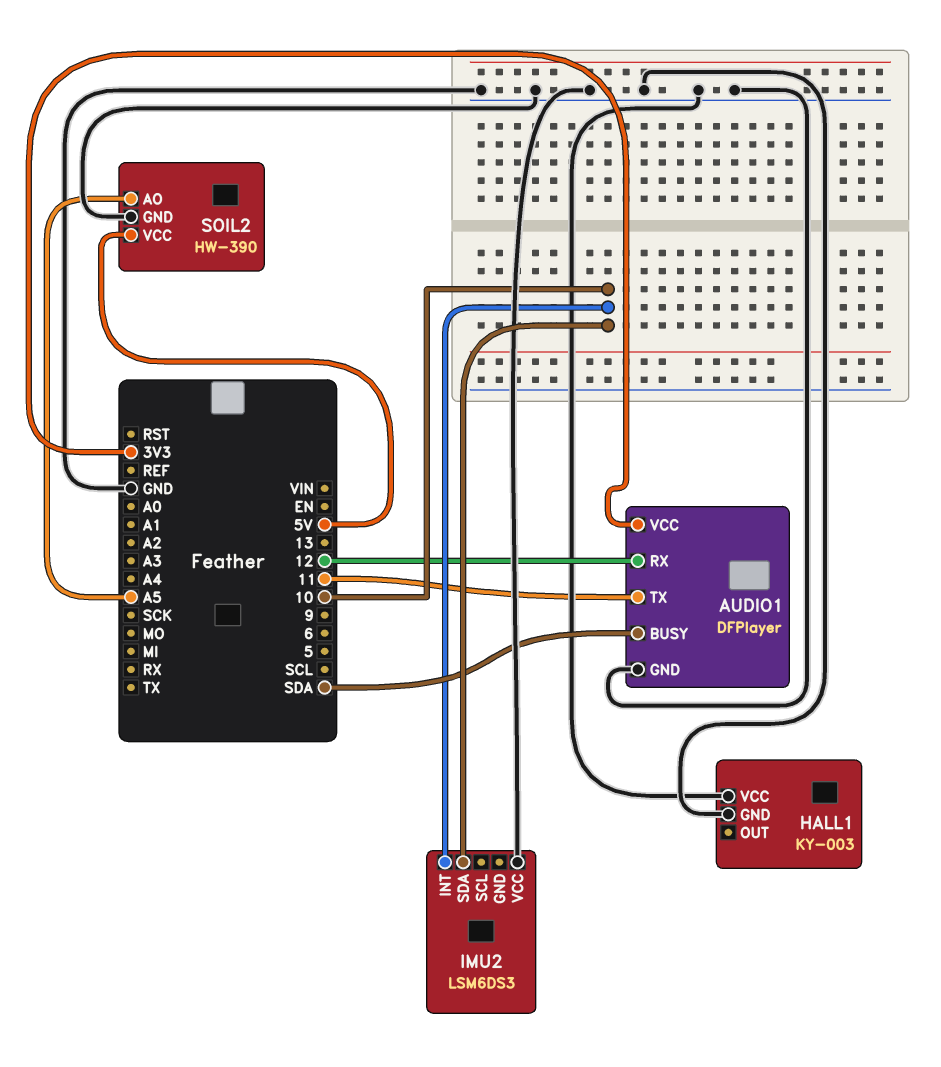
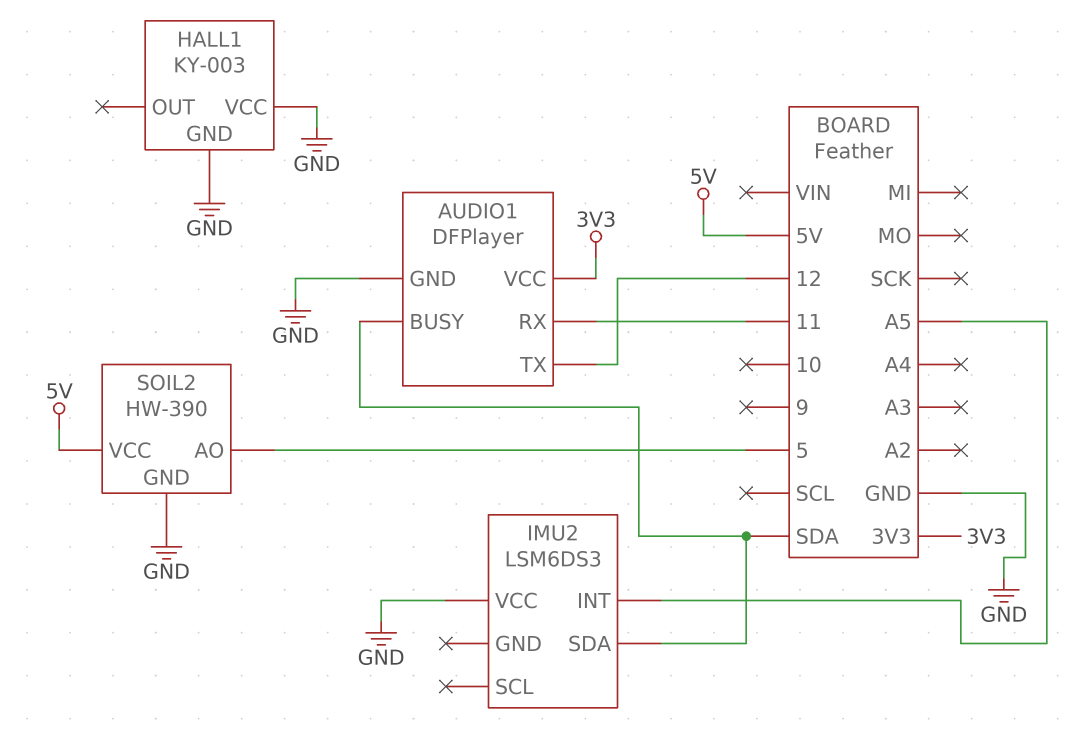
AUDIO1 pin RX: 12 -> 11
AUDIO1 pin TX: 11 -> 12
IMU2 pin INT: 10 -> A5
IMU2 pin SDA: 10 -> SDA
SOIL2 pin AO: A5 -> 5

